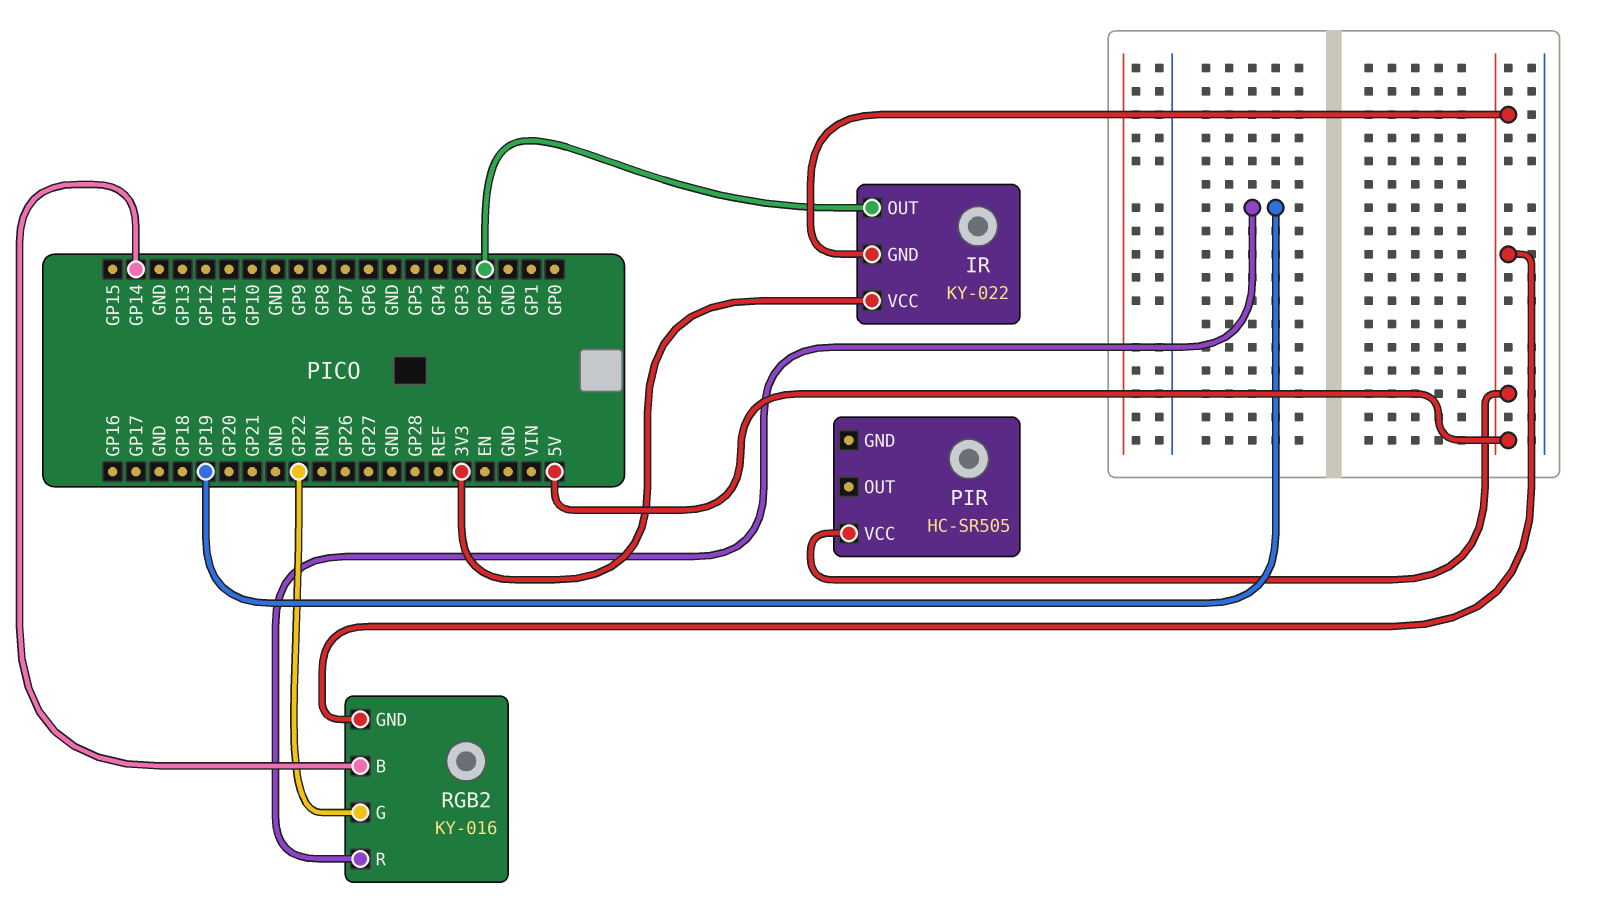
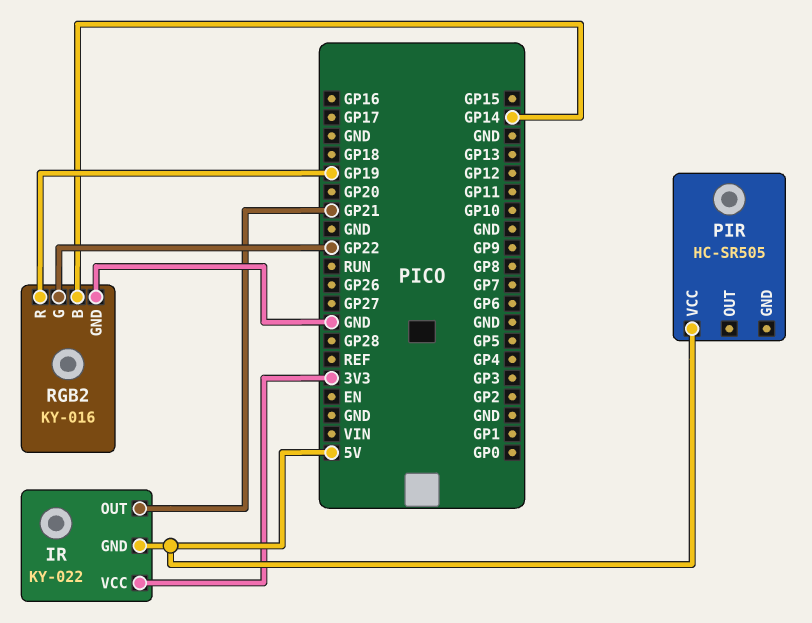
IR pin OUT: GP2 -> GP21
RGB2 pin GND: 5V -> GND

